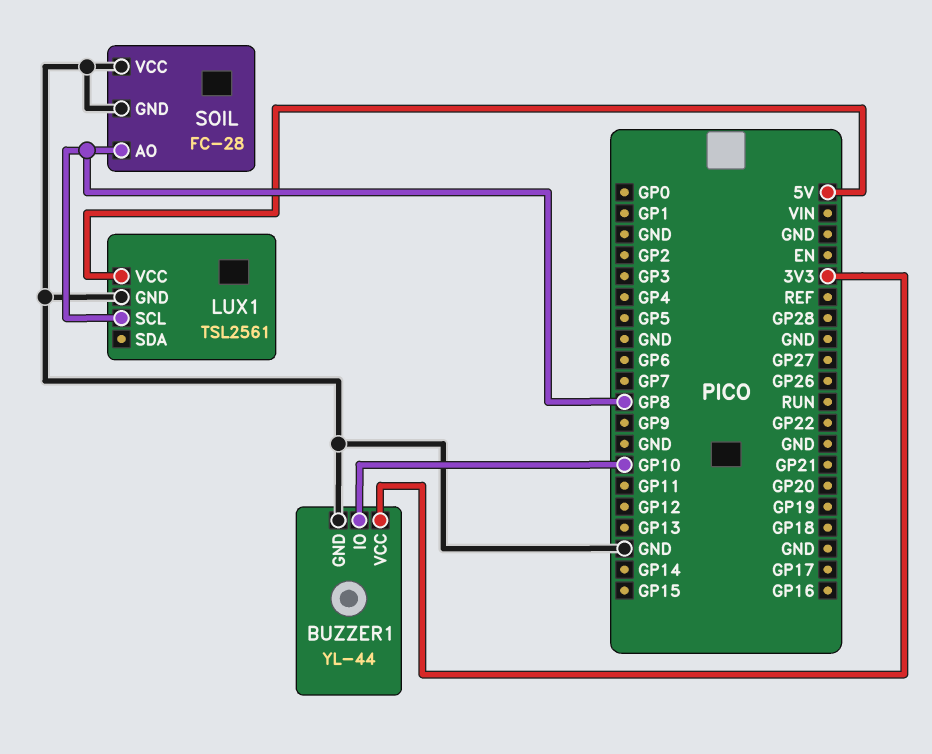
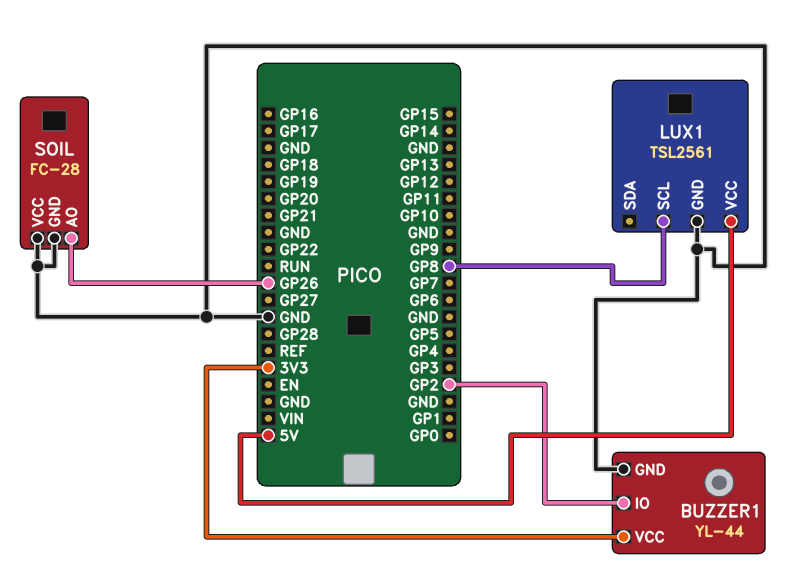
BUZZER1 pin IO: GP10 -> GP2
SOIL pin AO: GP8 -> GP26

